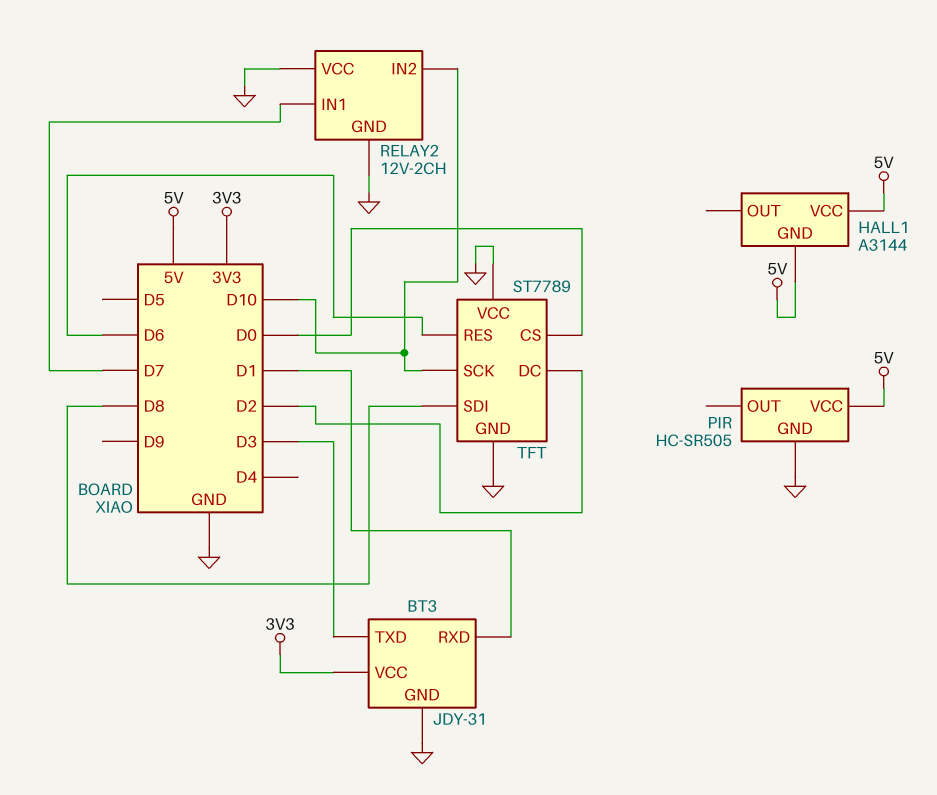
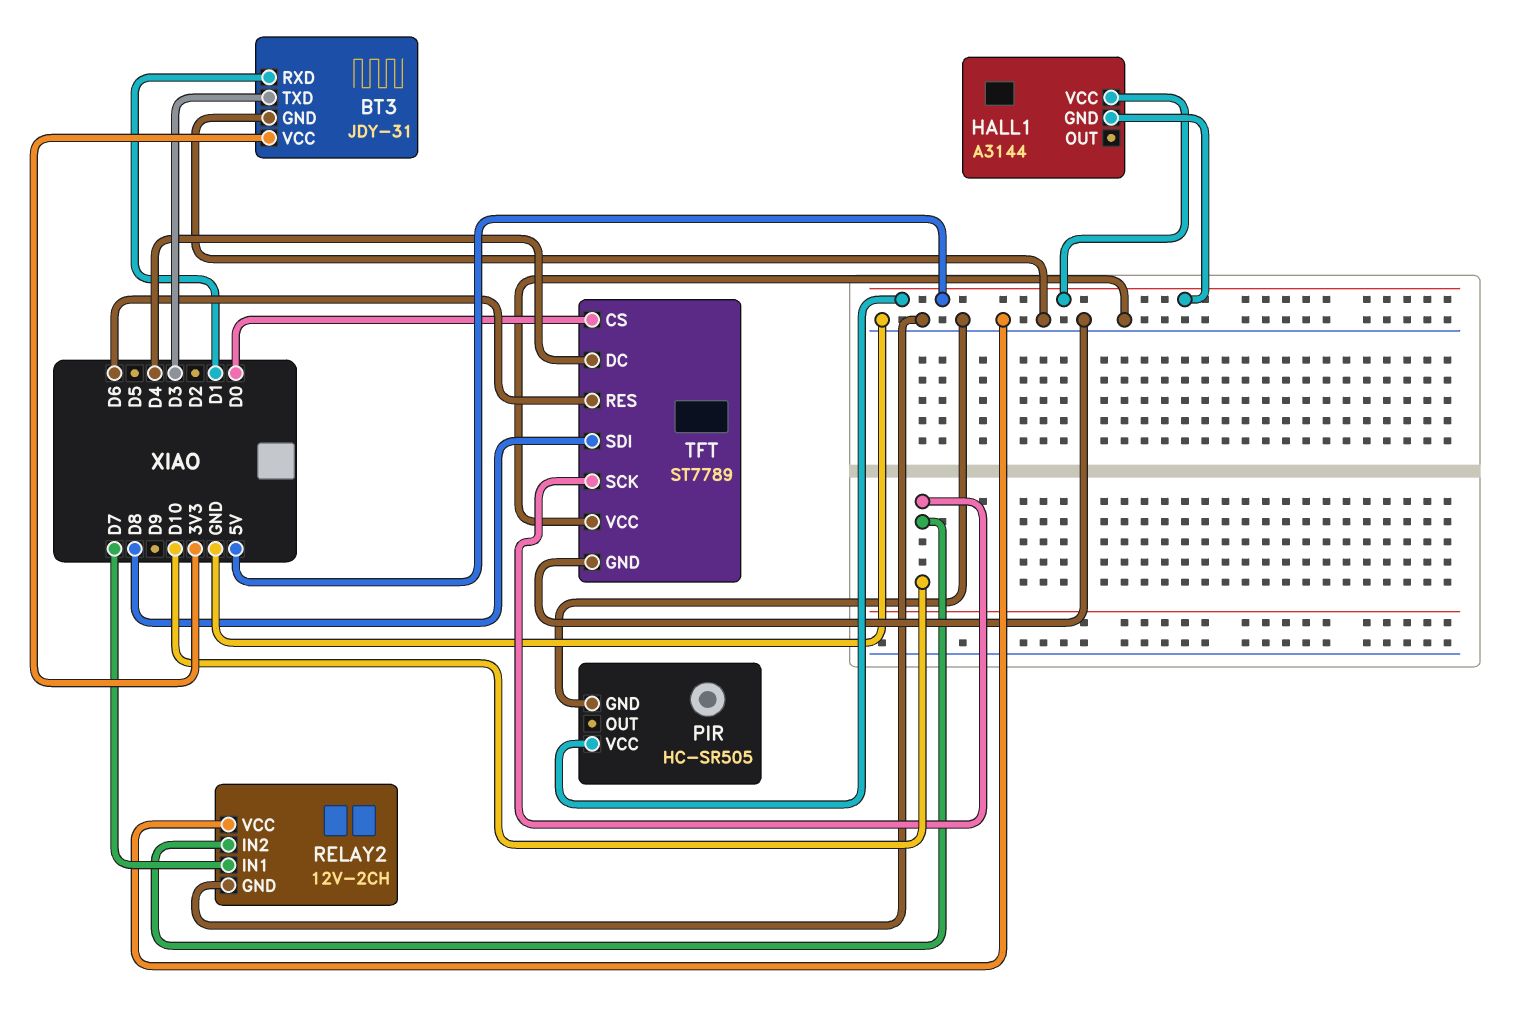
TFT pin DC: D2 -> D4

